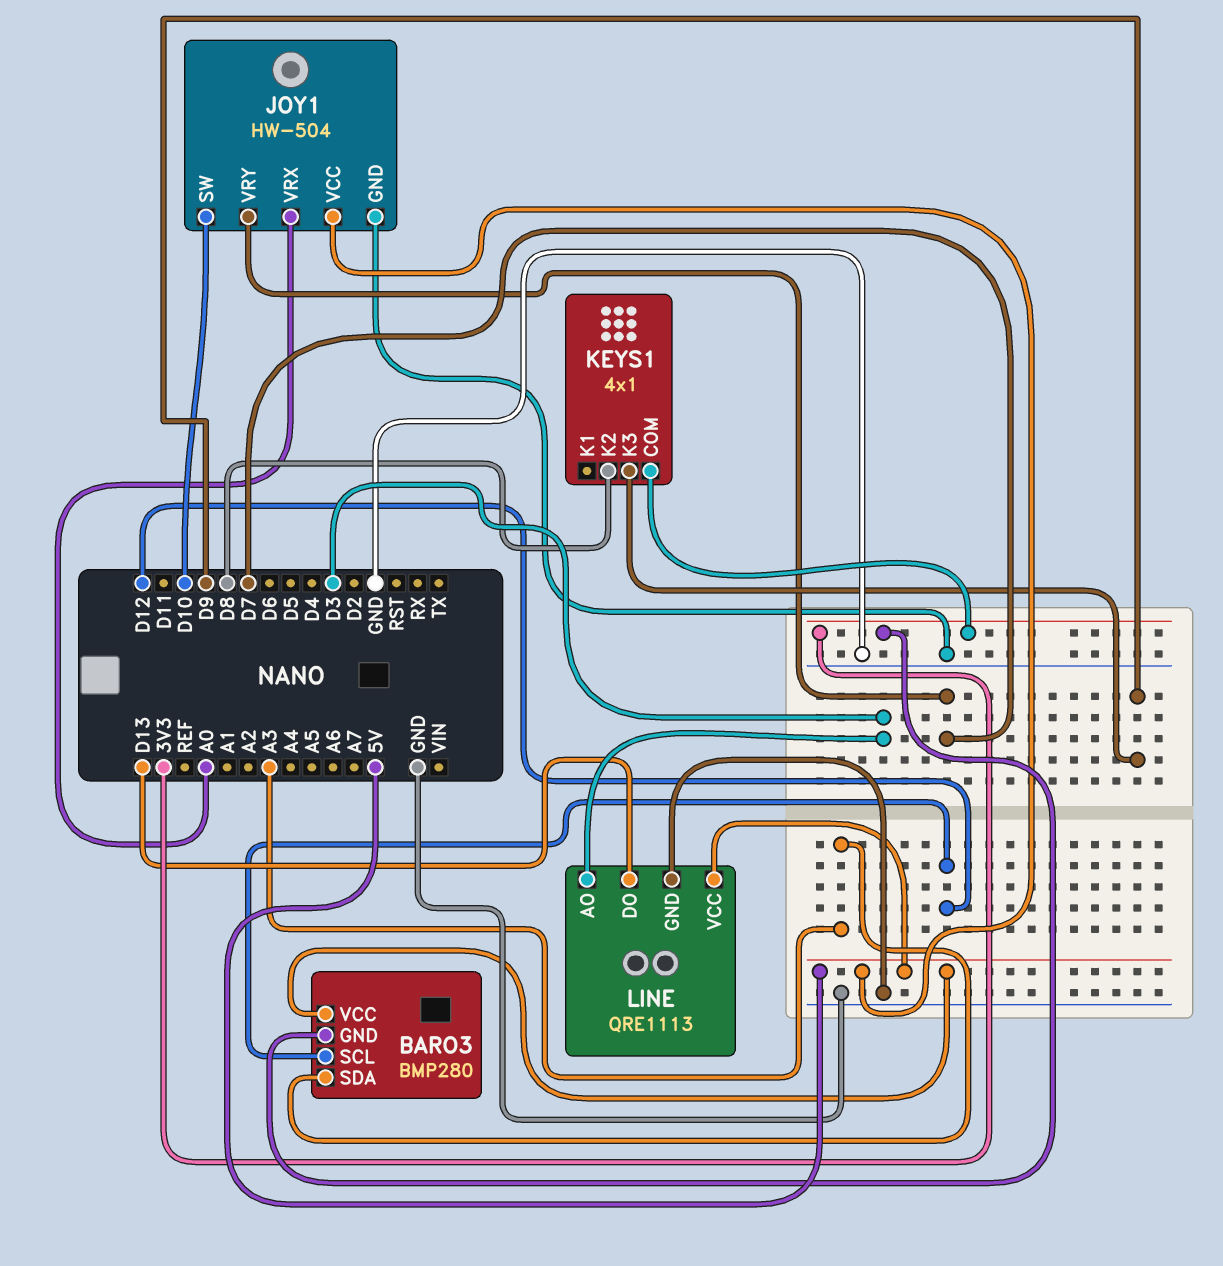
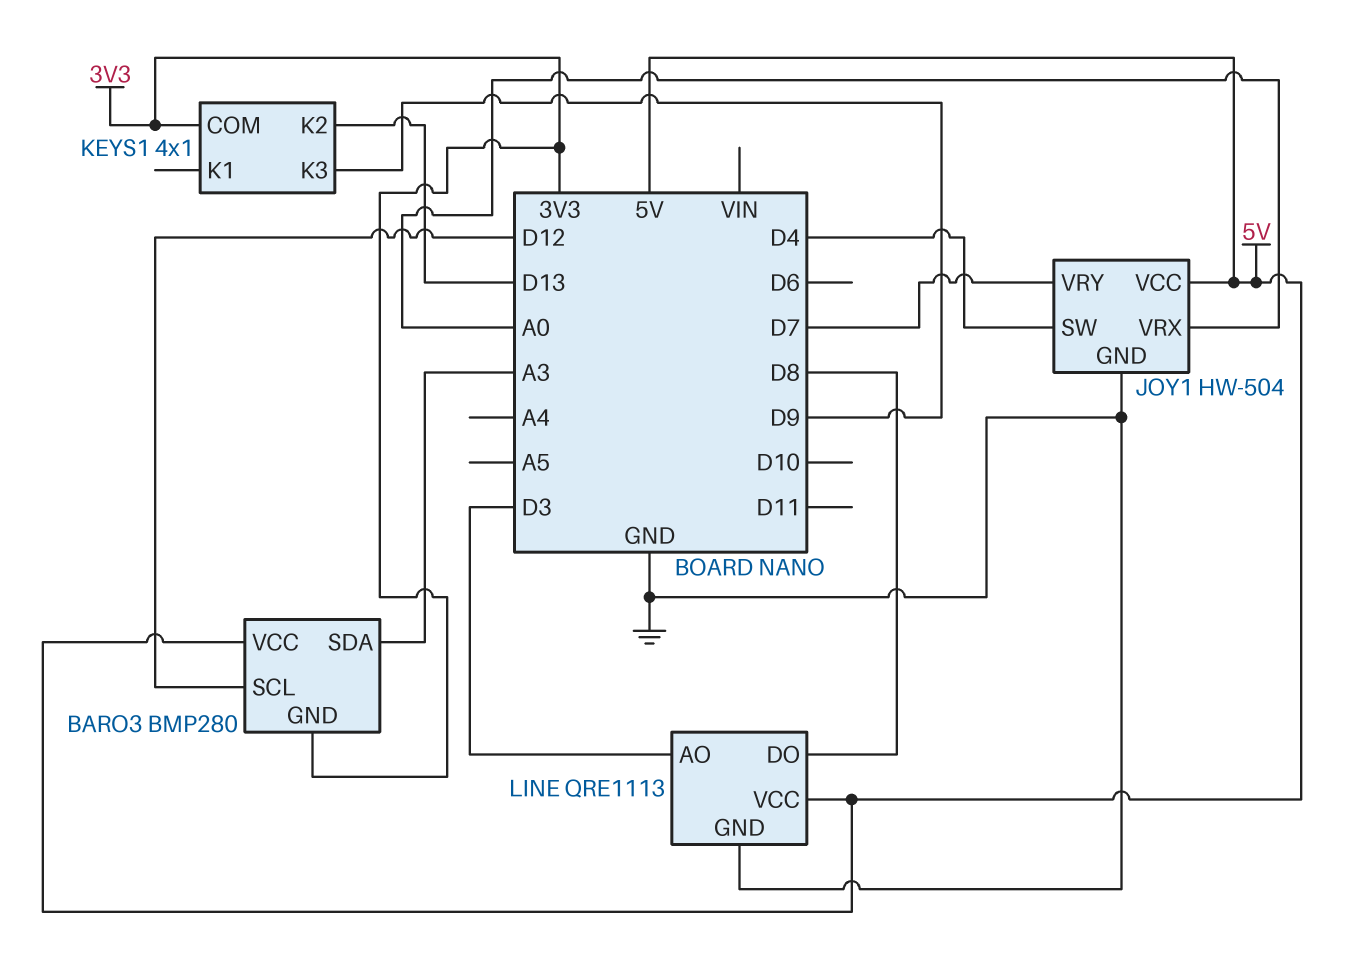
JOY1 pin SW: D10 -> D4
KEYS1 pin K2: D8 -> D13
LINE pin DO: D13 -> D8

